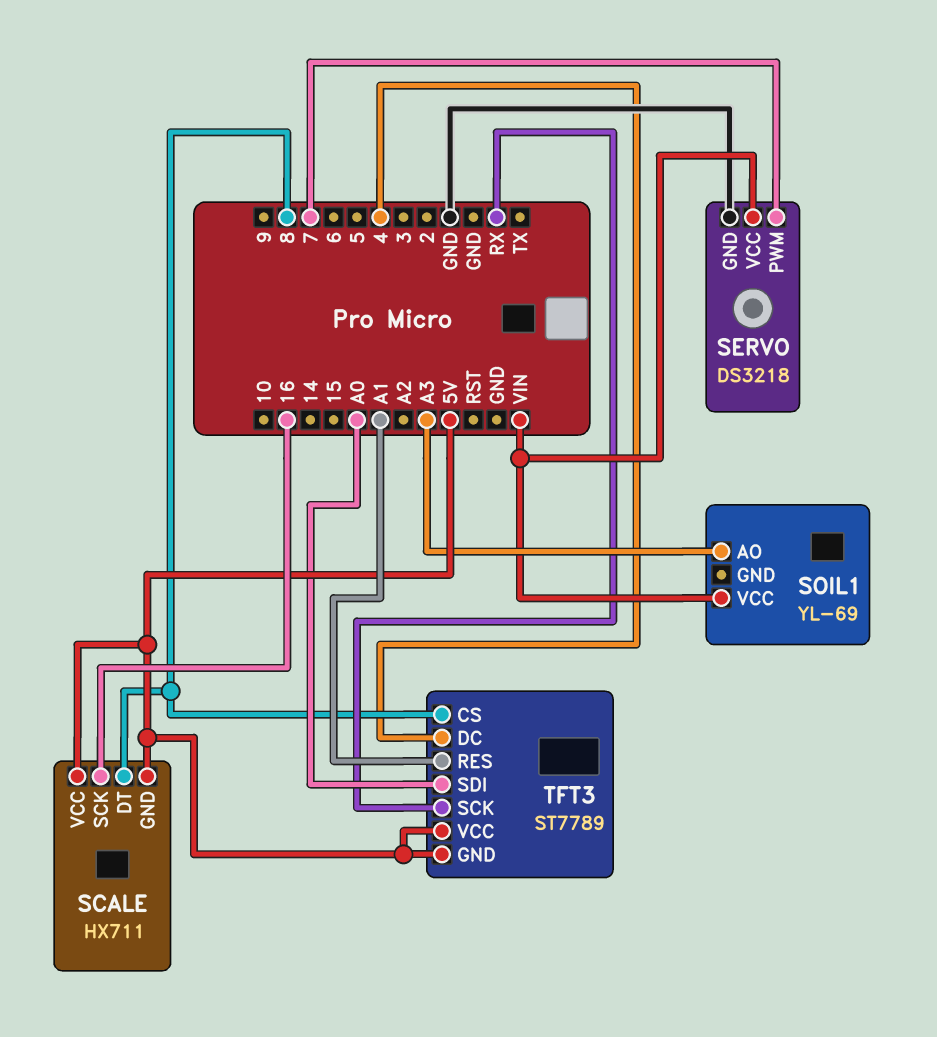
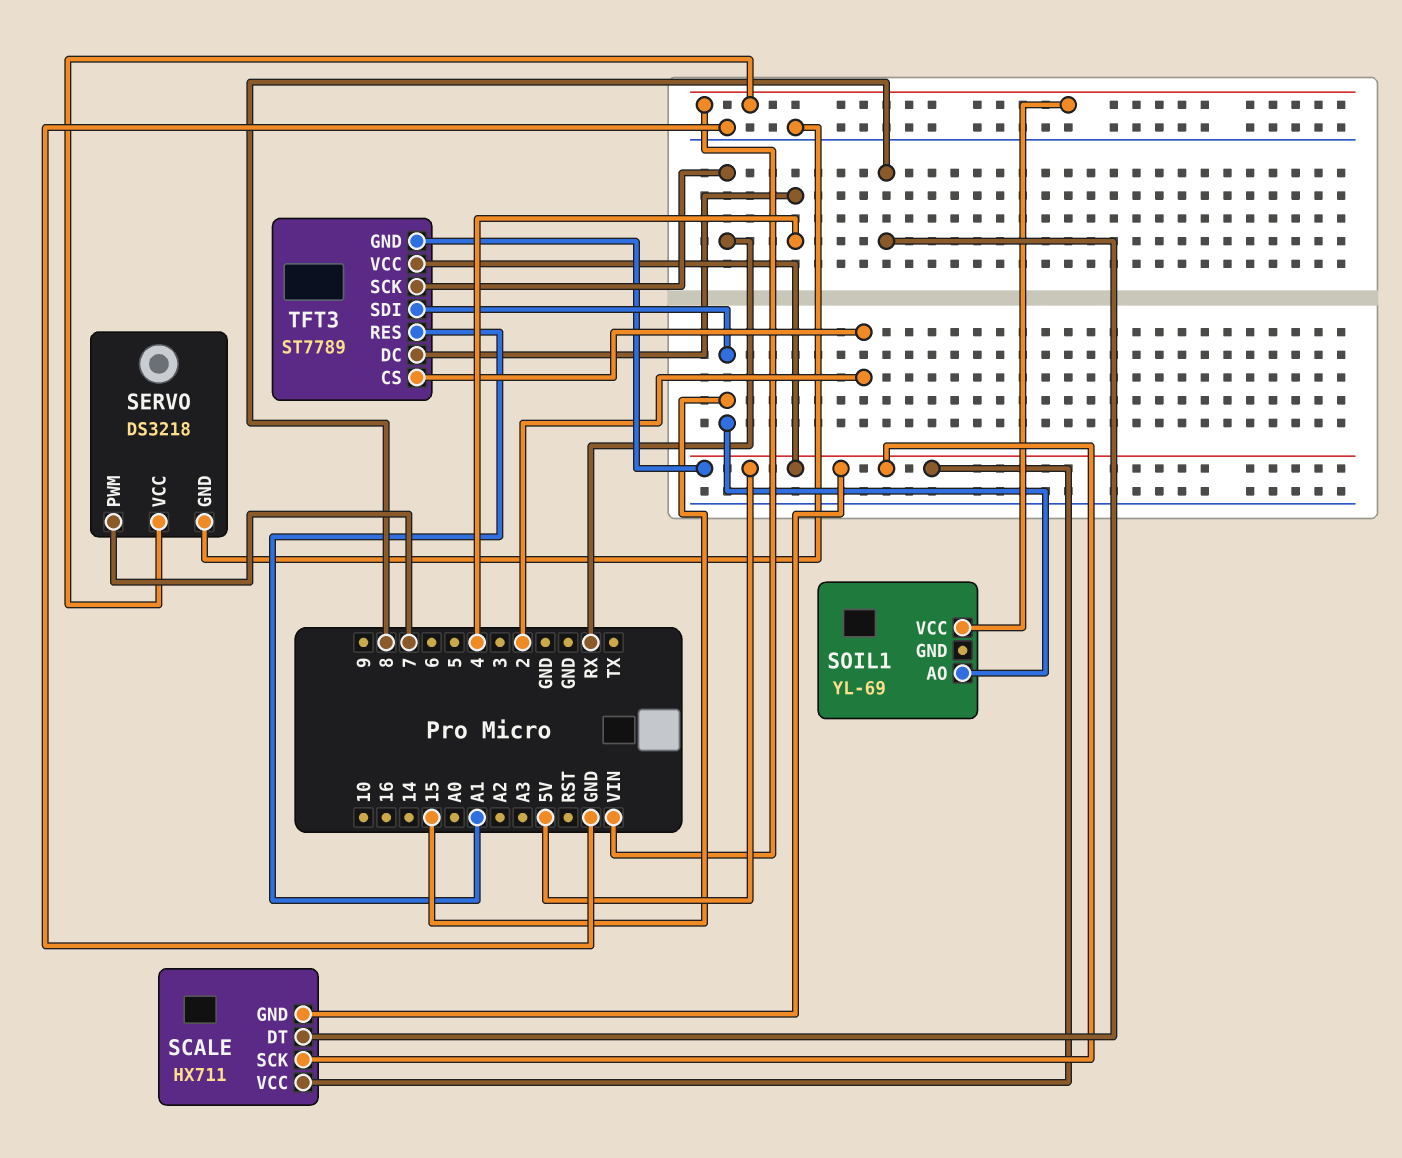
SCALE pin SCK: 16 -> 5V
SOIL1 pin AO: A3 -> 15
TFT3 pin CS: 8 -> 2
TFT3 pin SDI: A0 -> 15

